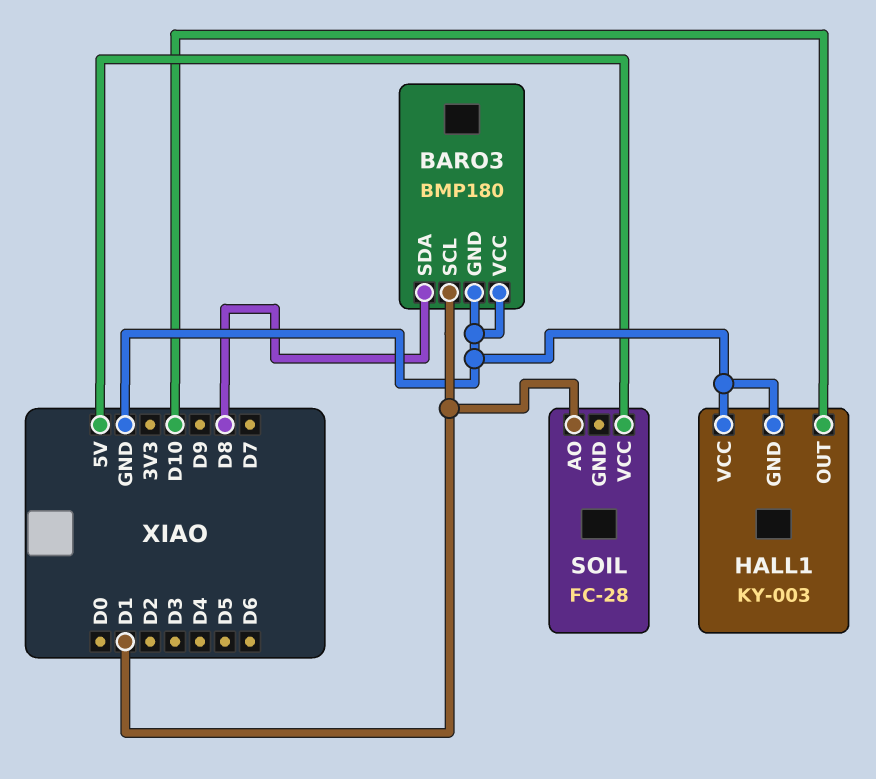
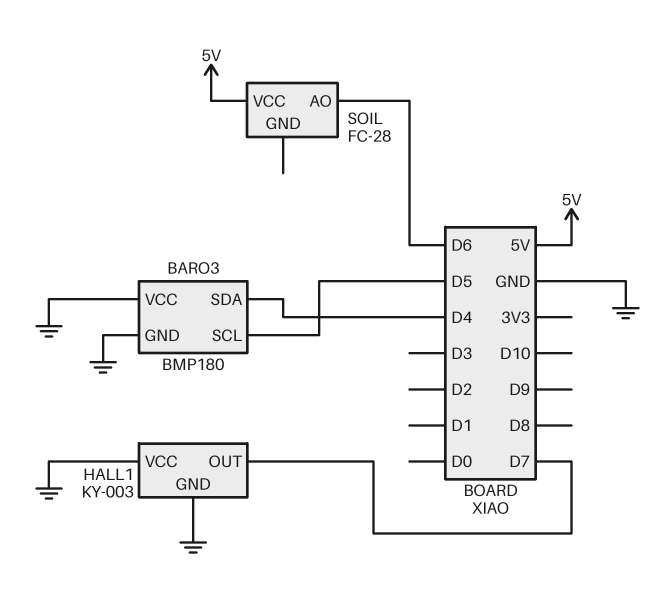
BARO3 pin SCL: D1 -> D5
BARO3 pin SDA: D8 -> D4
HALL1 pin OUT: D10 -> D7
SOIL pin AO: D1 -> D6

